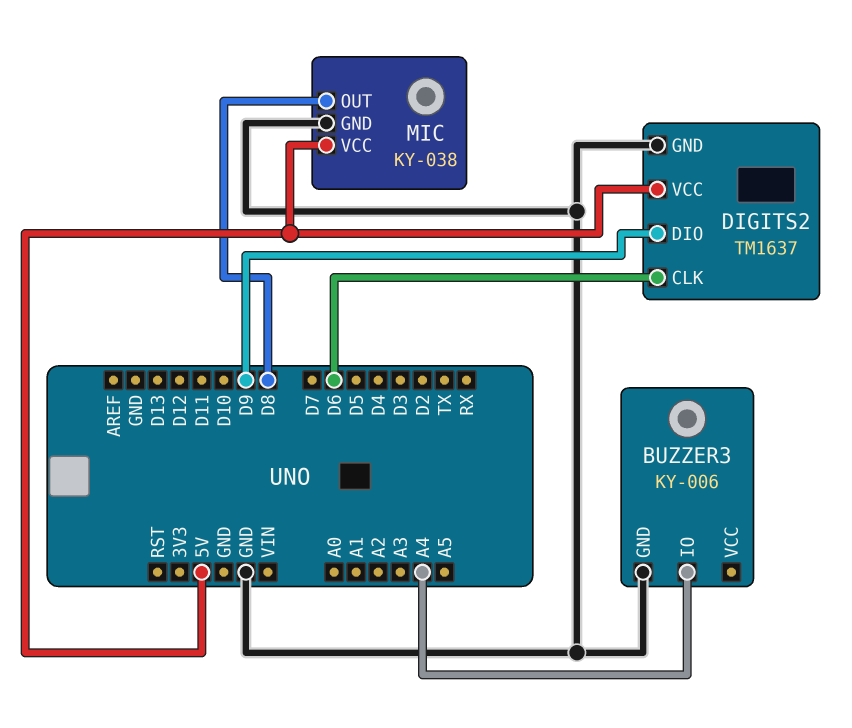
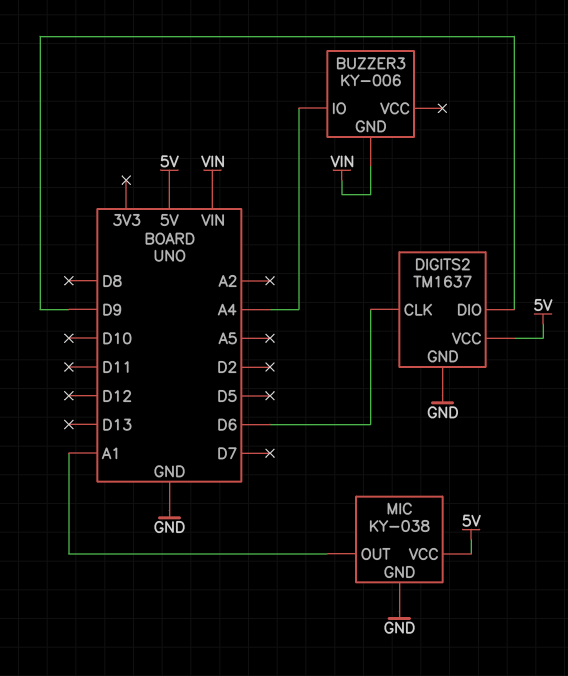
BUZZER3 pin GND: GND -> VIN
MIC pin OUT: D8 -> A1

